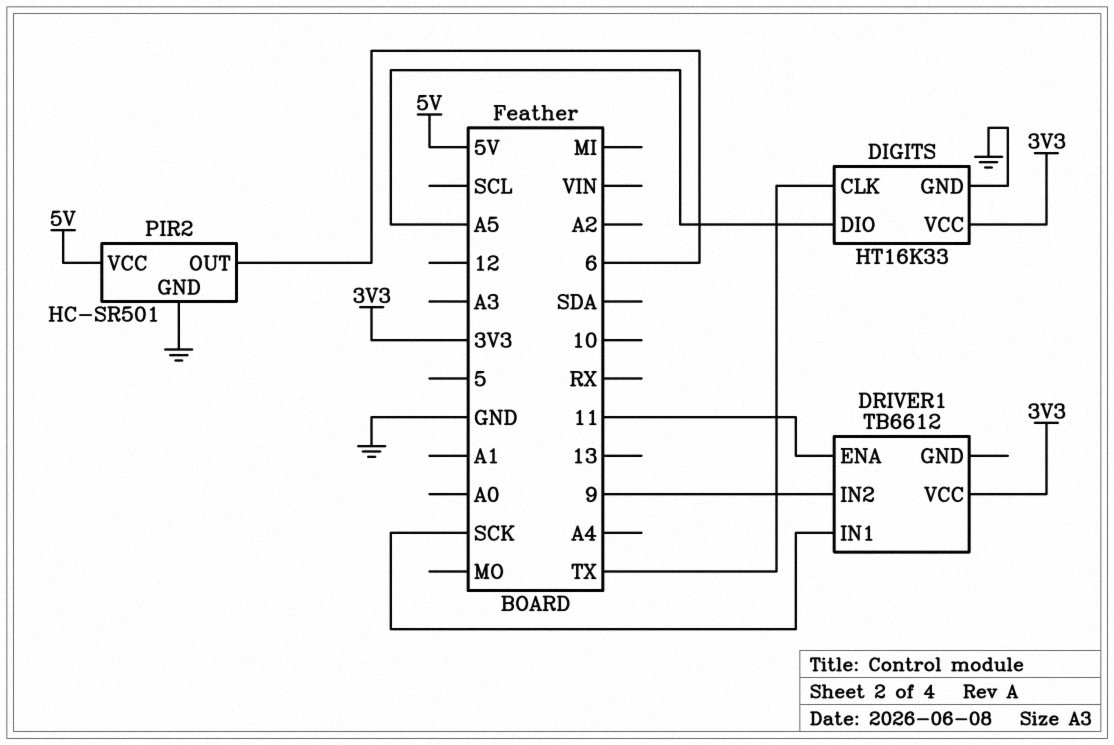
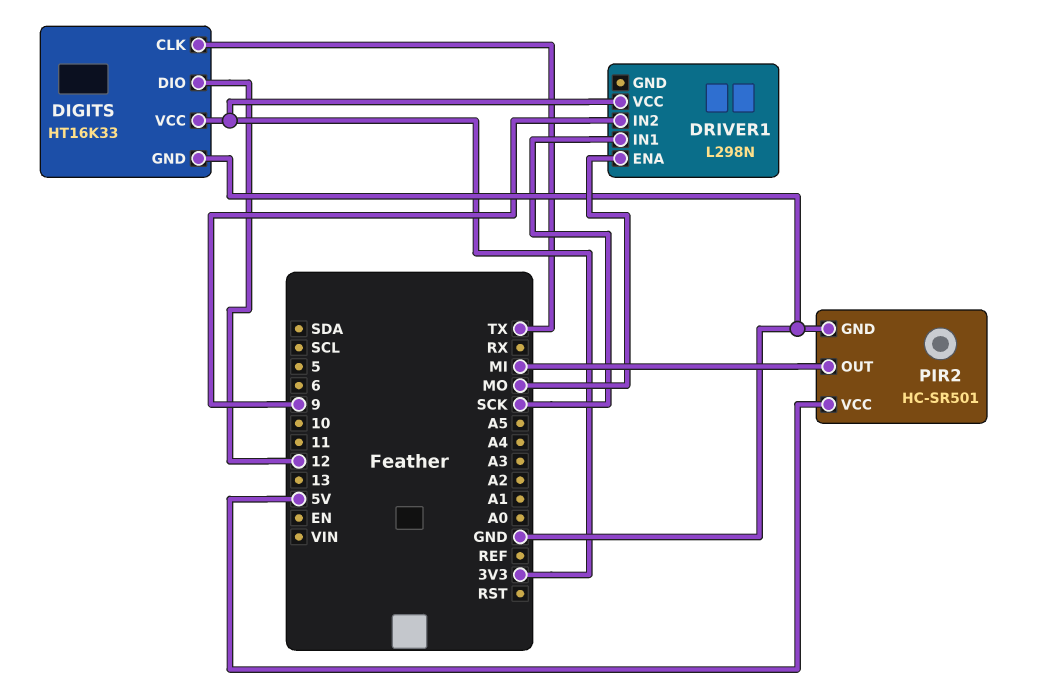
DIGITS pin DIO: A5 -> 12
DRIVER1: TB6612 -> L298N
DRIVER1 pin ENA: 11 -> MO
PIR2 pin OUT: 6 -> MI

